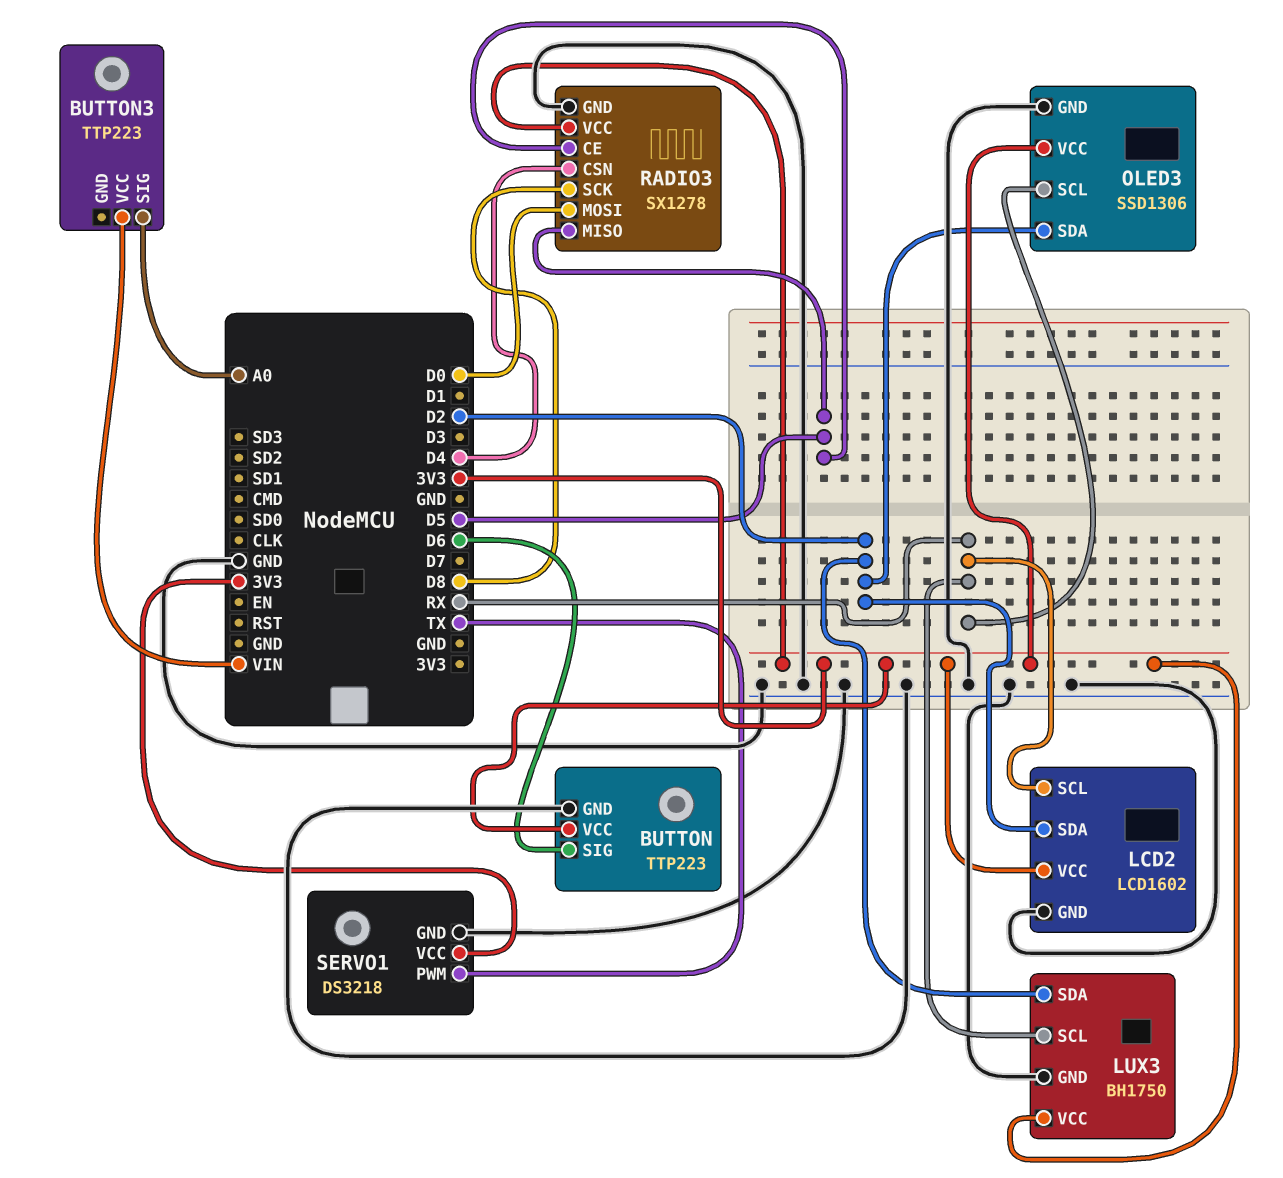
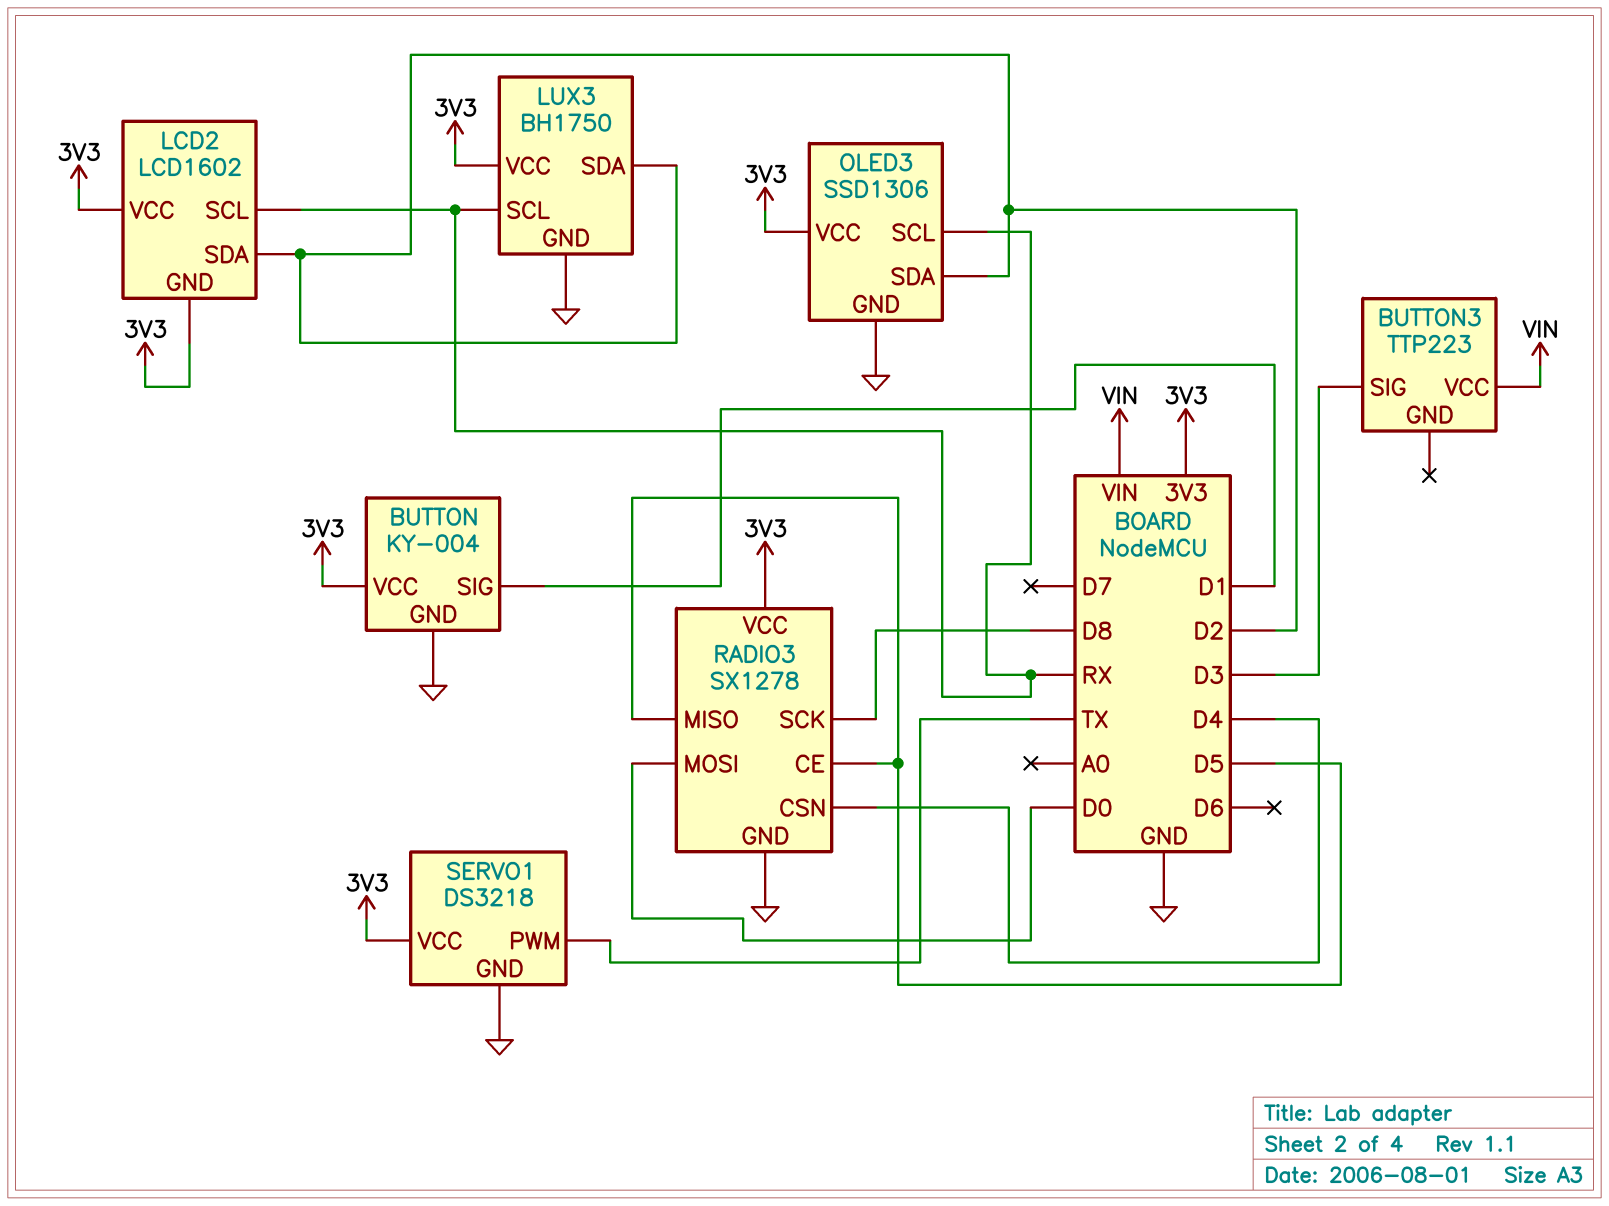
BUTTON: TTP223 -> KY-004
BUTTON pin SIG: D6 -> D1
BUTTON3 pin SIG: A0 -> D3
LCD2 pin GND: GND -> 3V3

